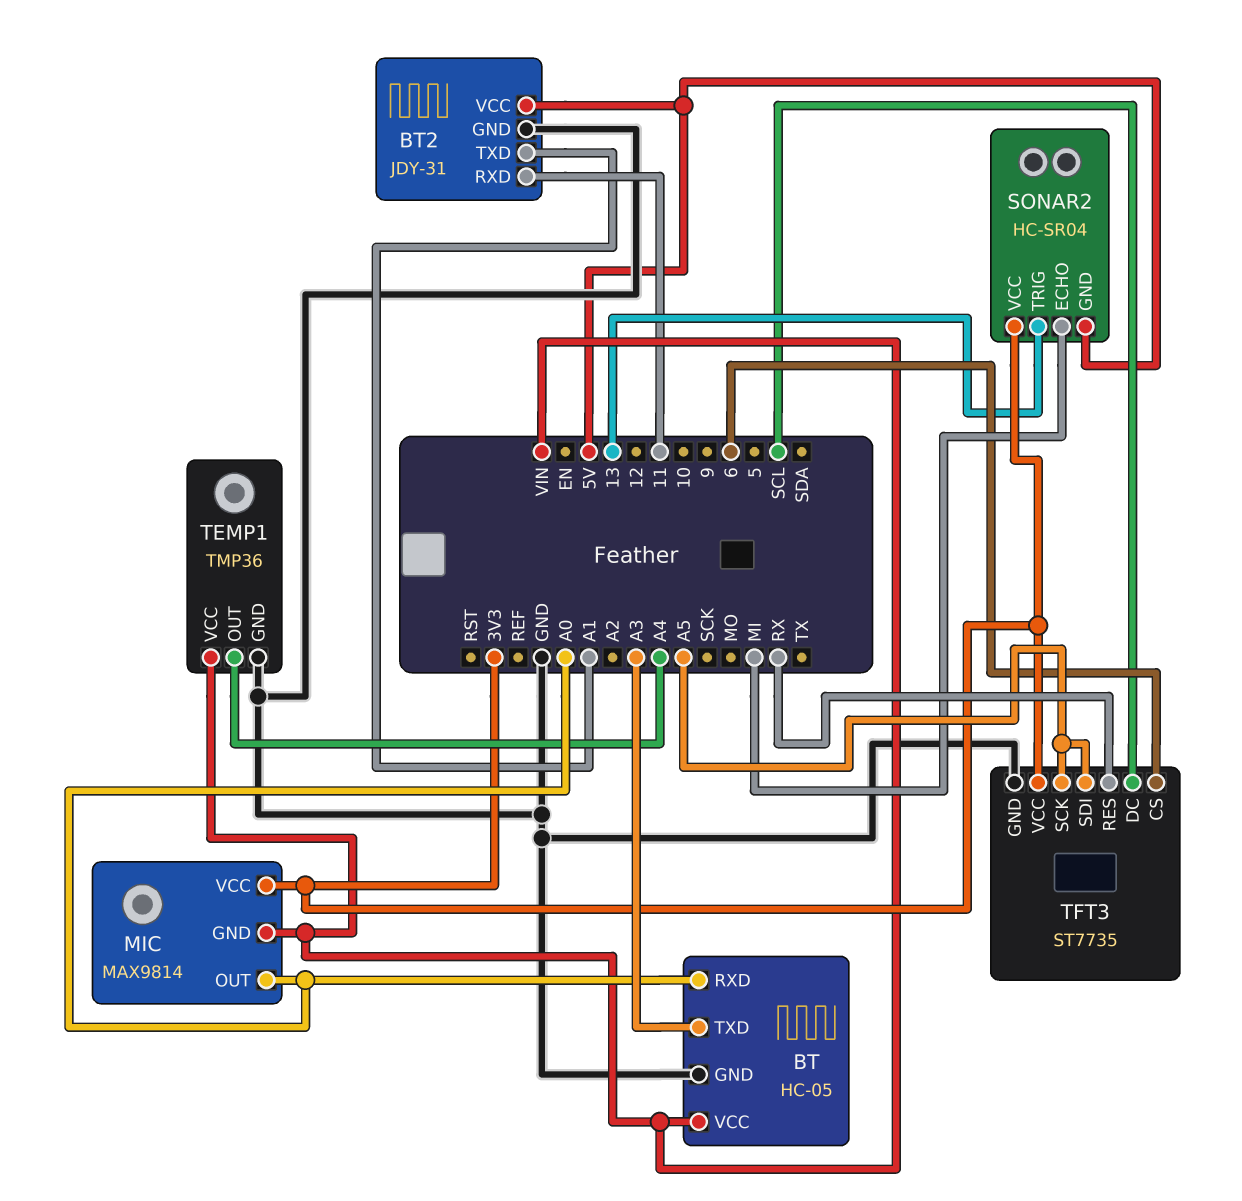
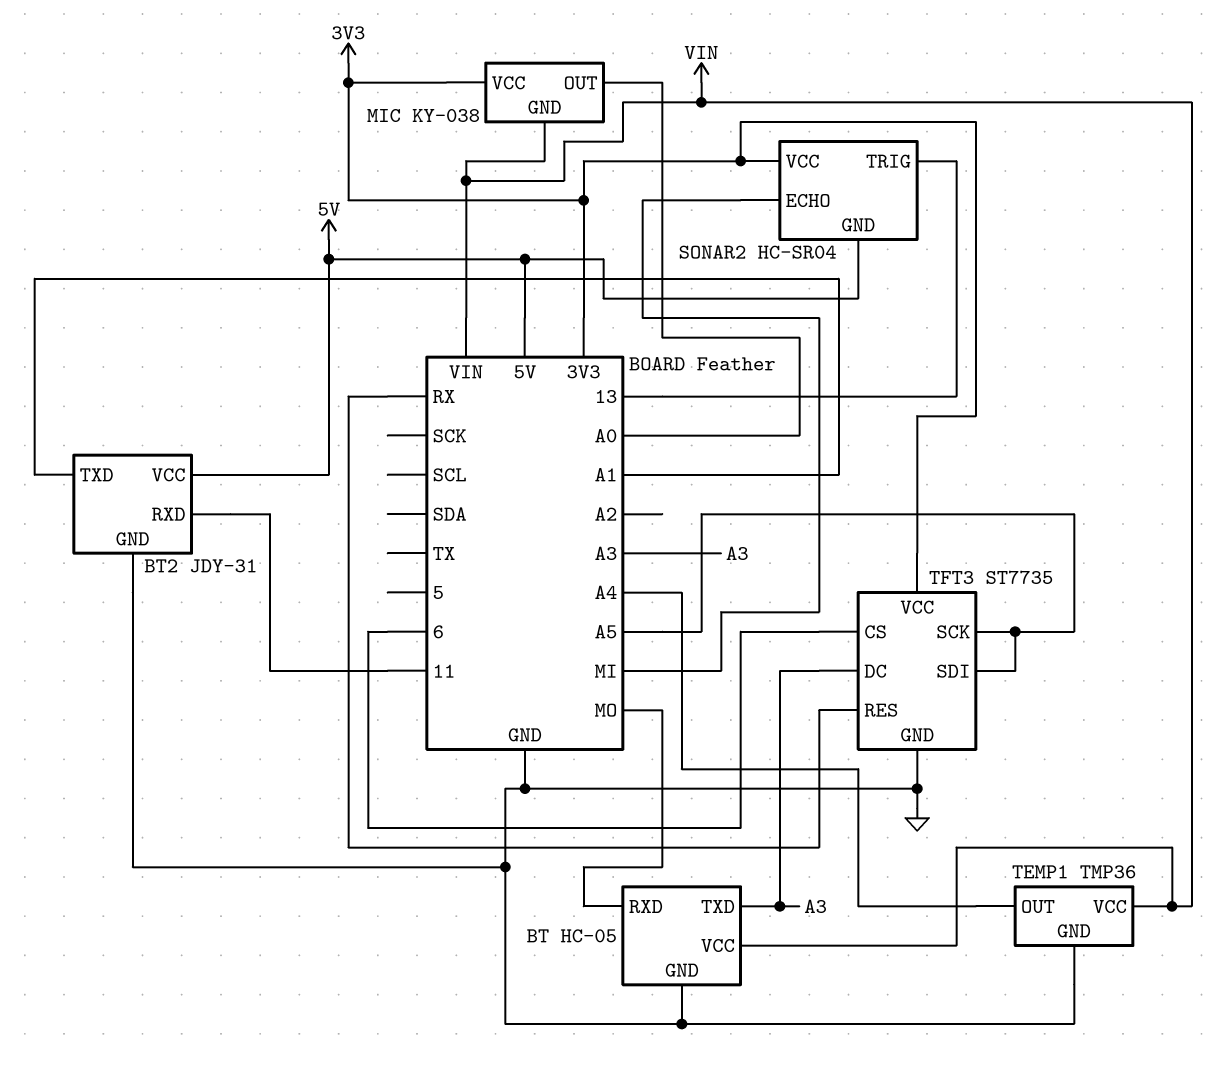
BT pin RXD: A0 -> MO
MIC: MAX9814 -> KY-038
TFT3 pin DC: SCL -> A3

